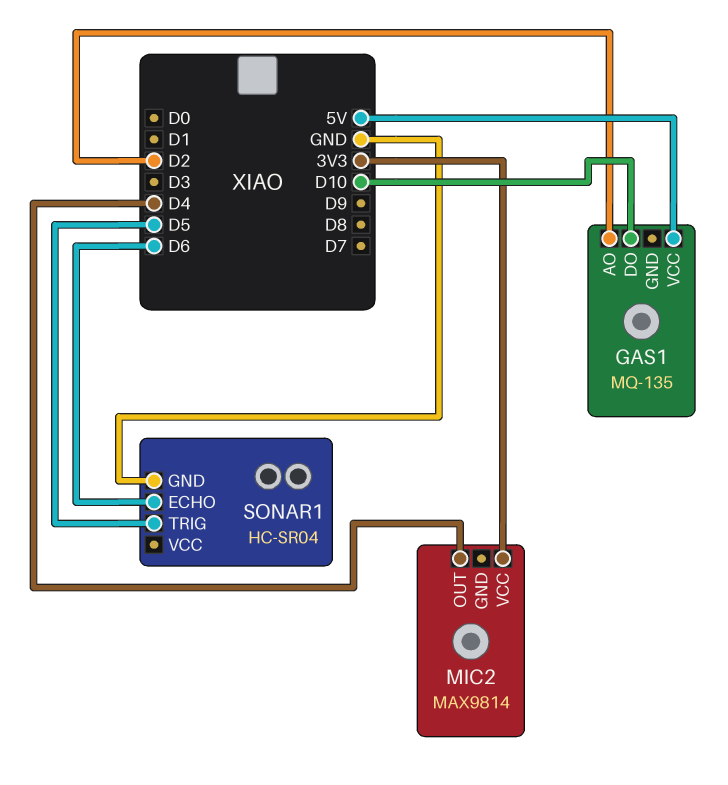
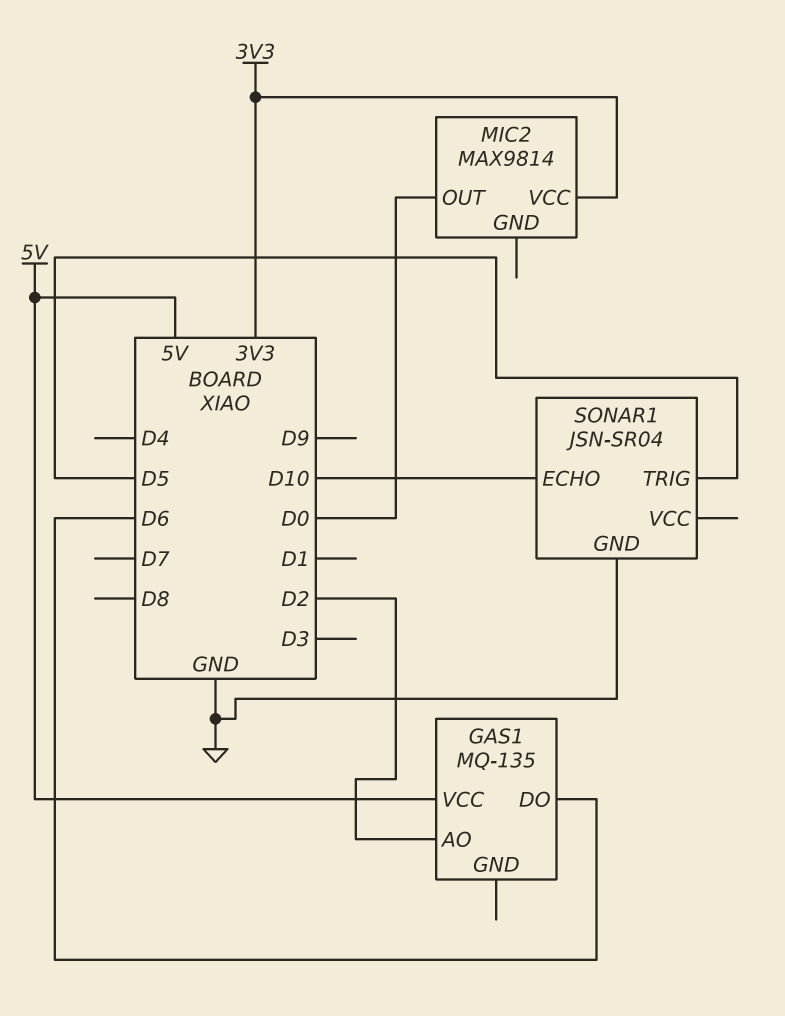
GAS1 pin DO: D10 -> D6
MIC2 pin OUT: D4 -> D0
SONAR1: HC-SR04 -> JSN-SR04
SONAR1 pin ECHO: D6 -> D10

